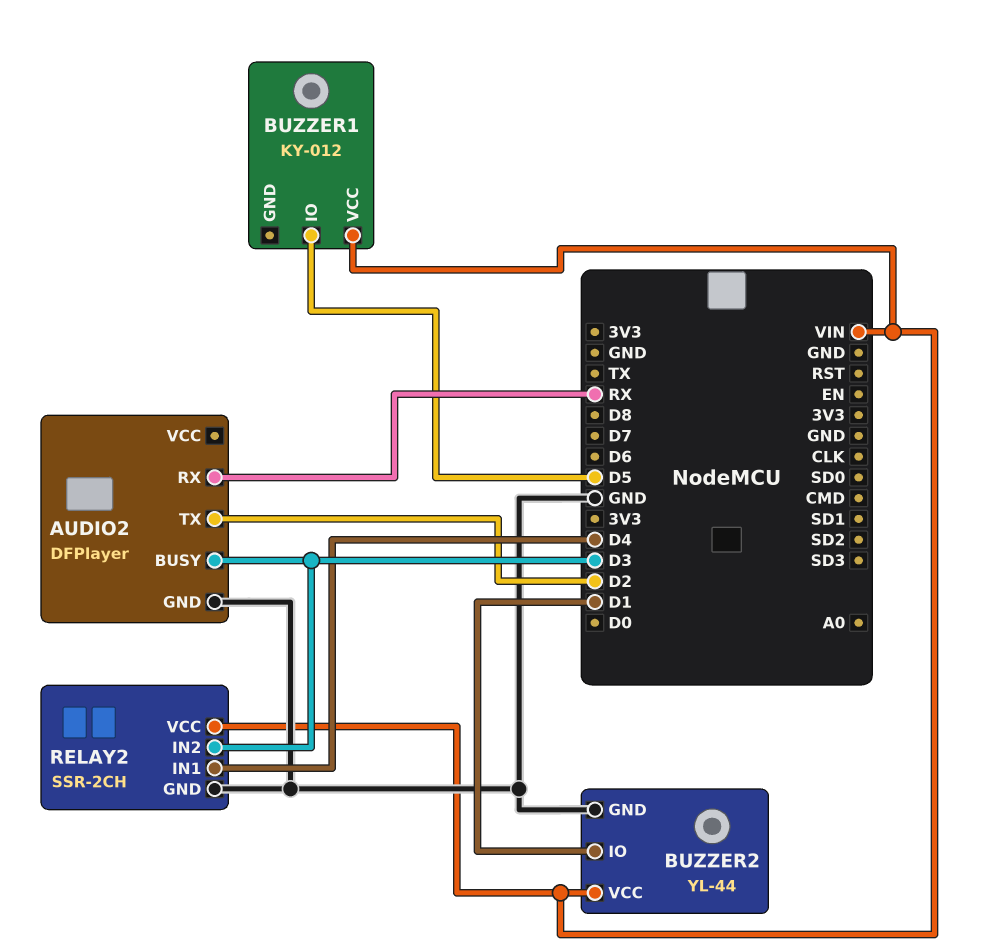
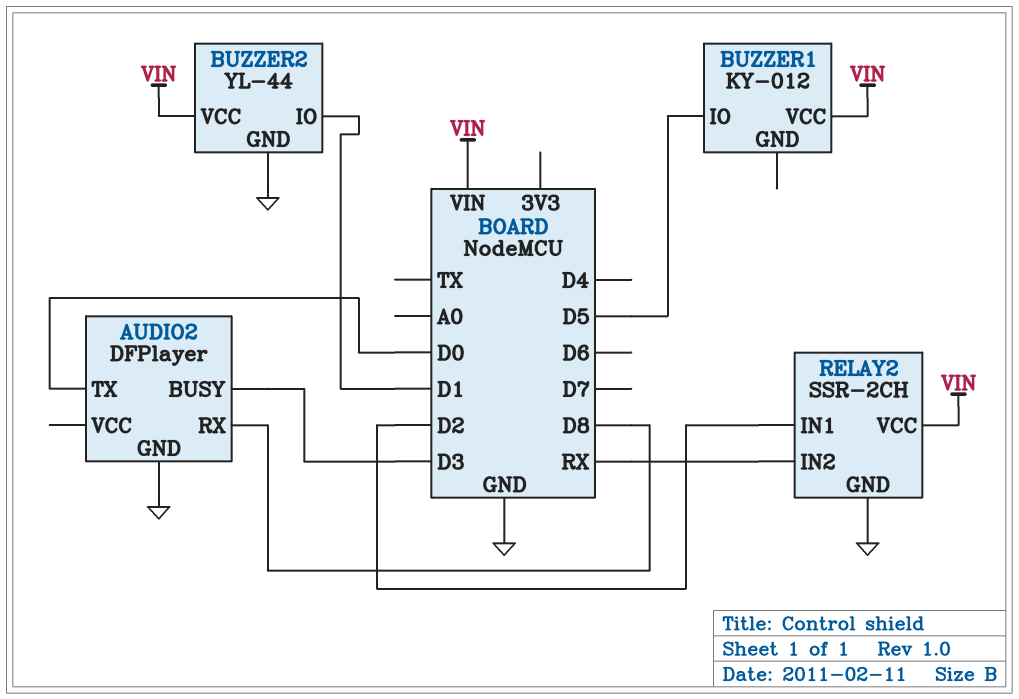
AUDIO2 pin RX: RX -> D8
AUDIO2 pin TX: D2 -> D0
RELAY2 pin IN1: D4 -> D2
RELAY2 pin IN2: D3 -> RX

